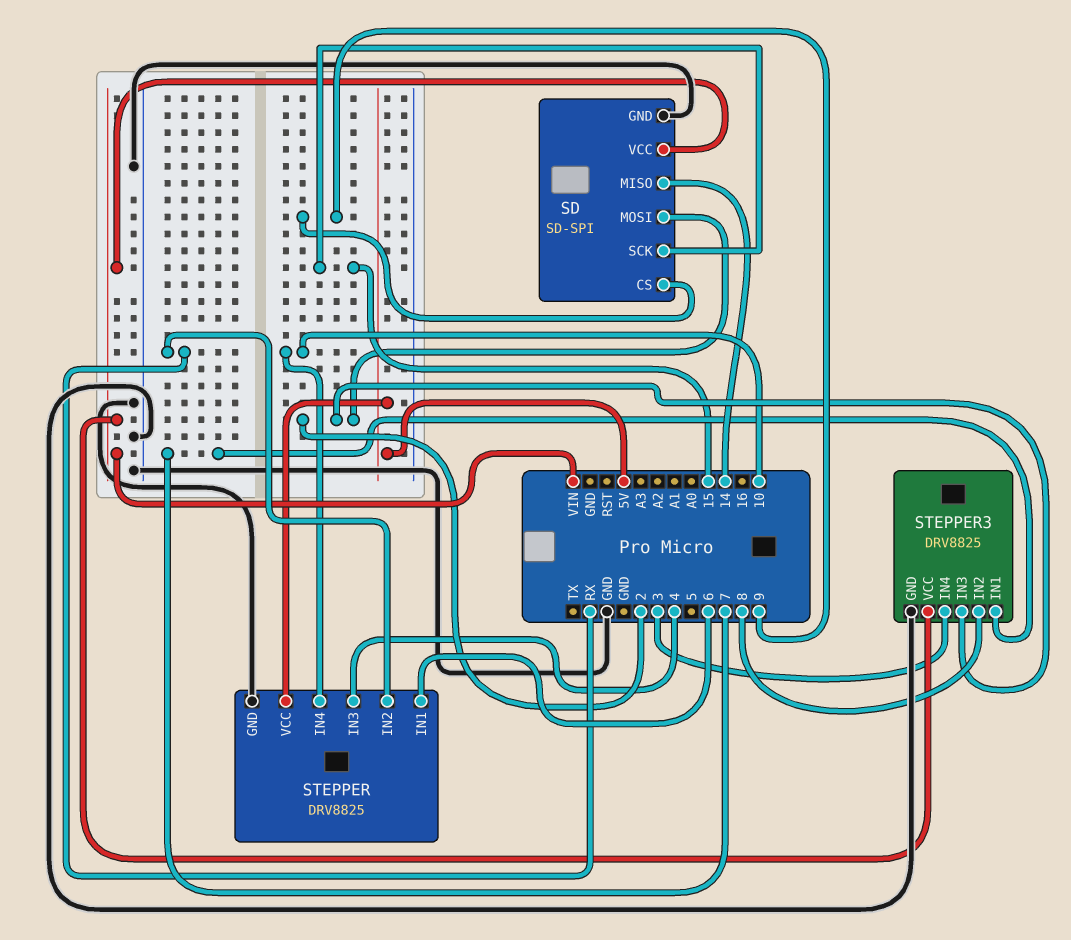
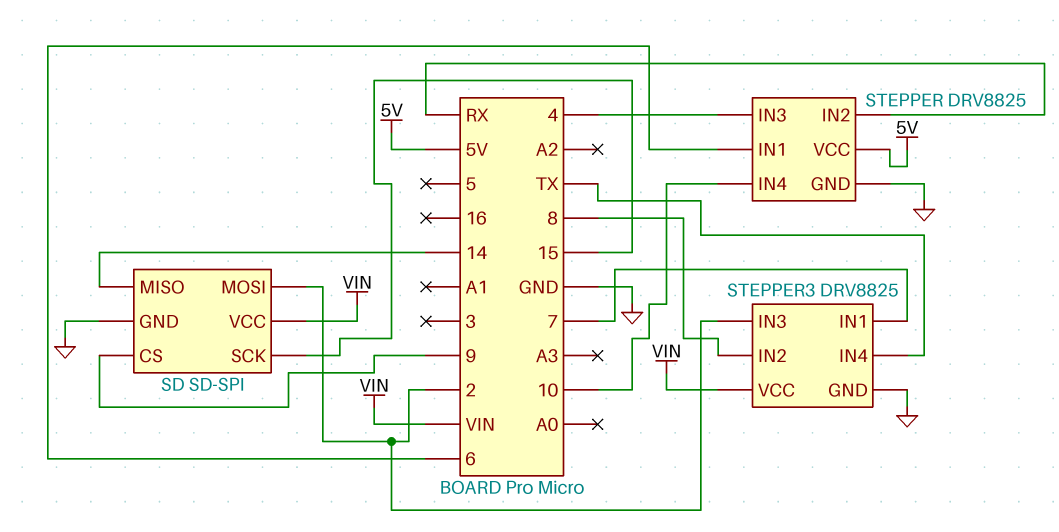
STEPPER3 pin IN4: 3 -> TX

